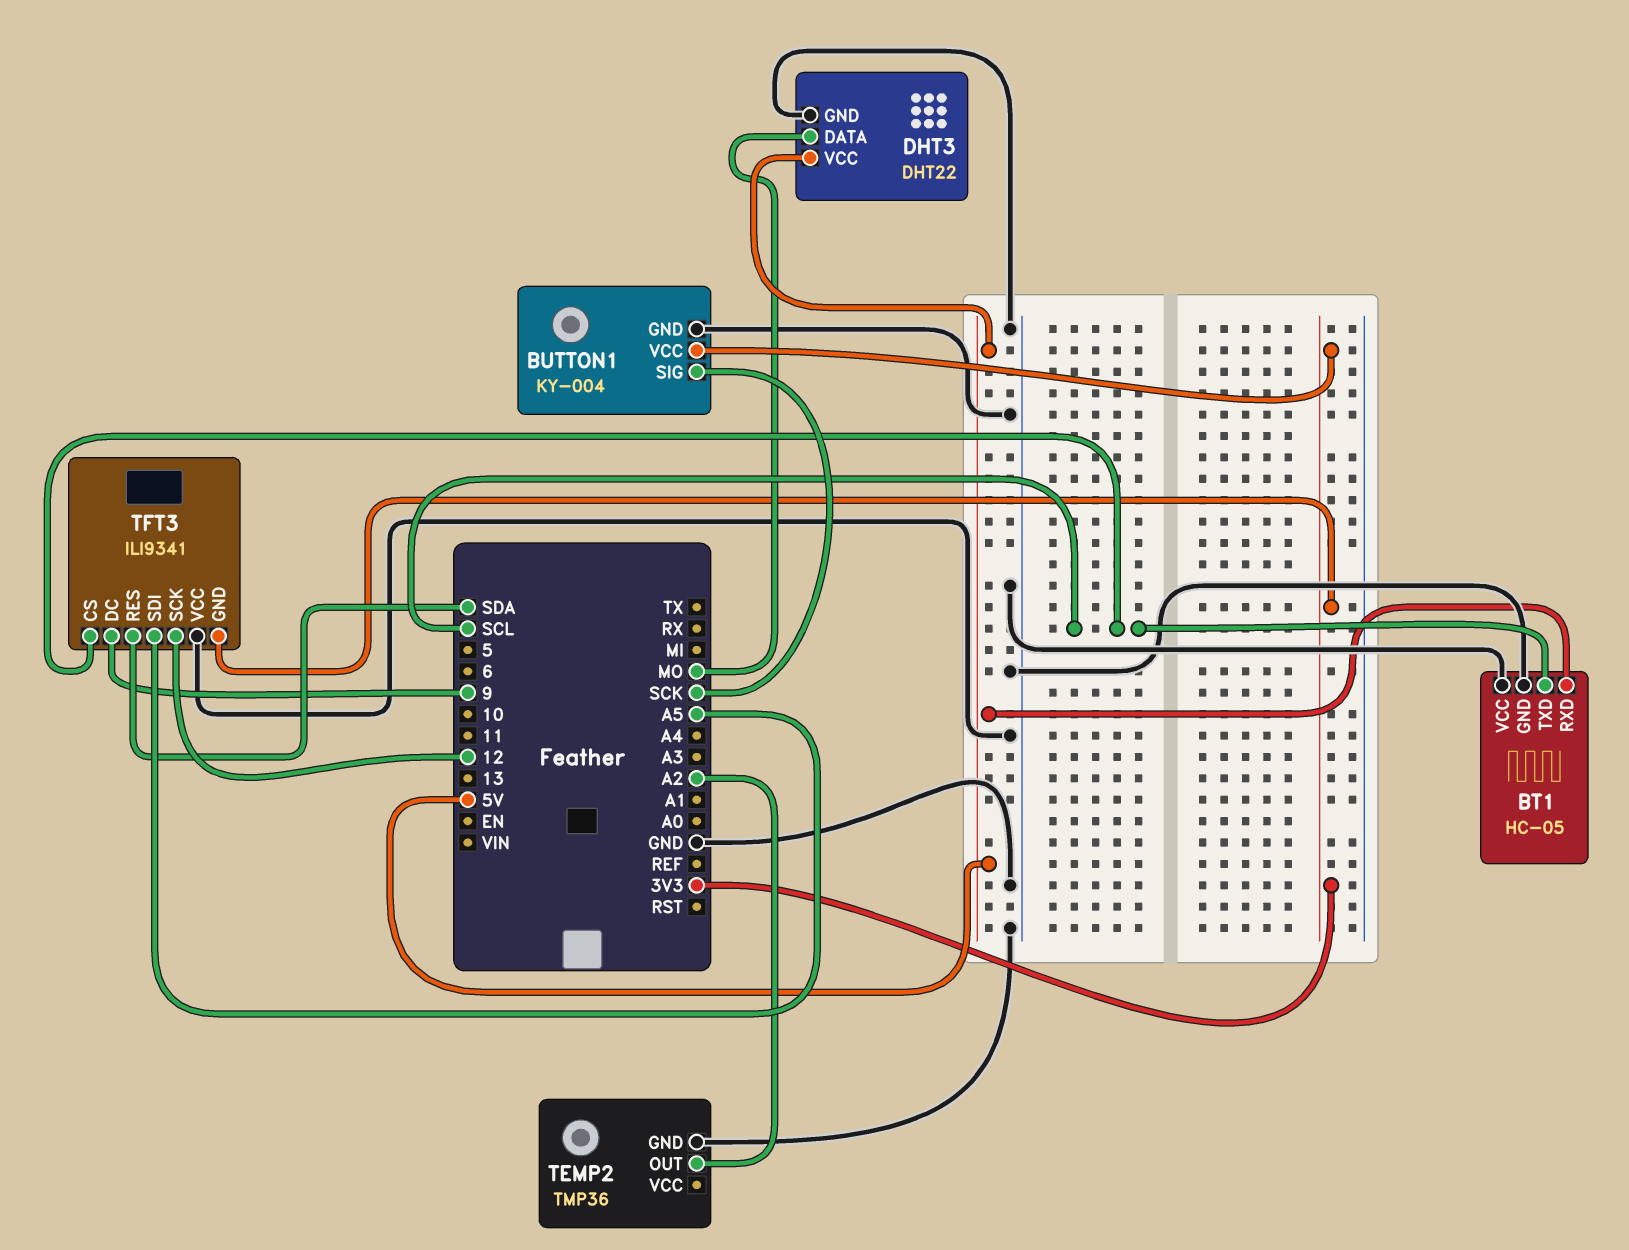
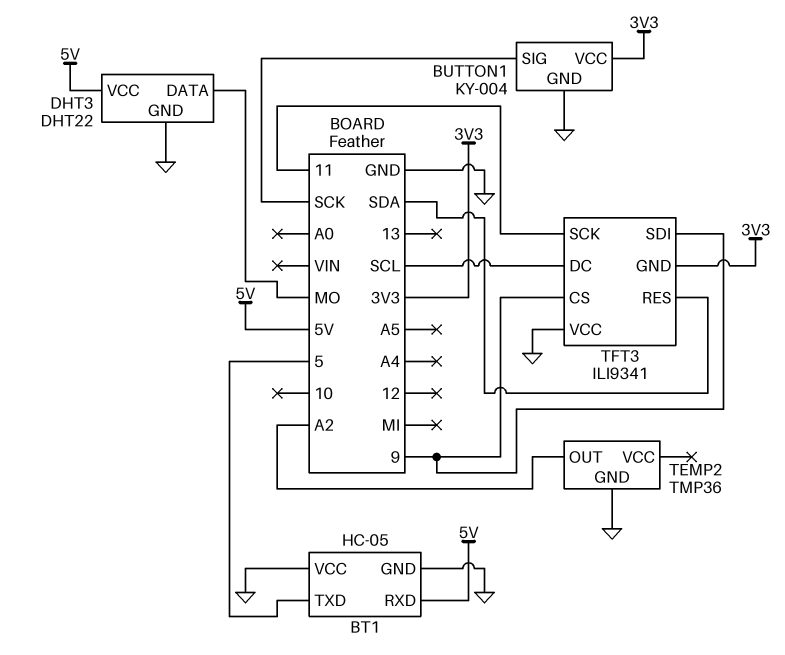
BT1 pin TXD: SCL -> 5
TFT3 pin CS: SCL -> 9
TFT3 pin DC: 9 -> SCL
TFT3 pin SCK: 12 -> 11
TFT3 pin SDI: A5 -> 9

